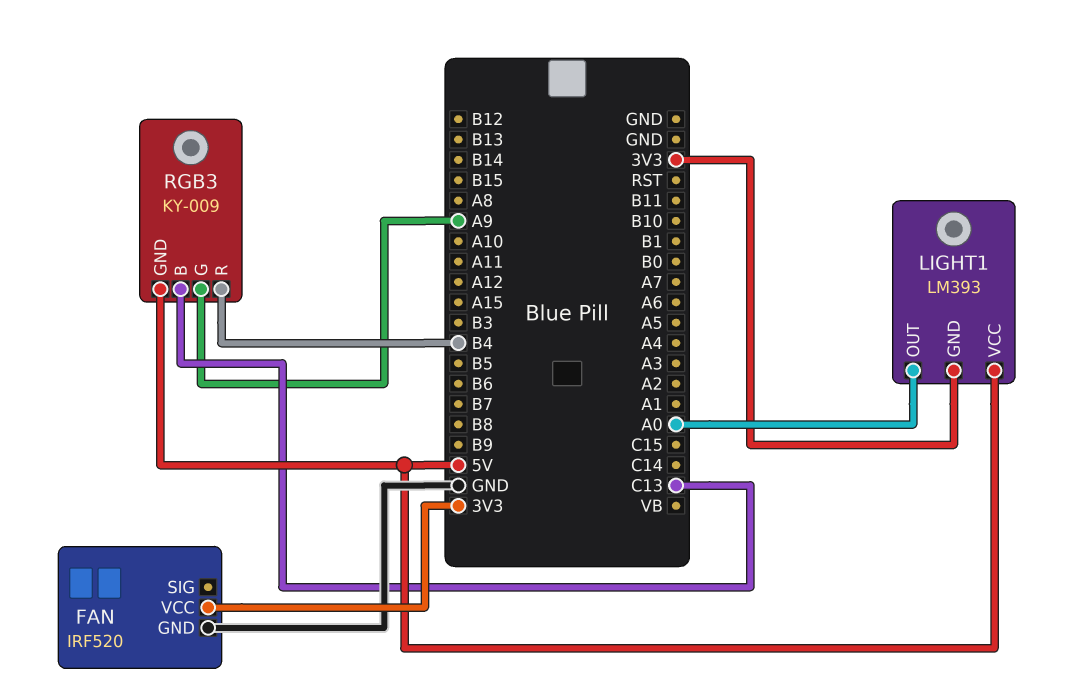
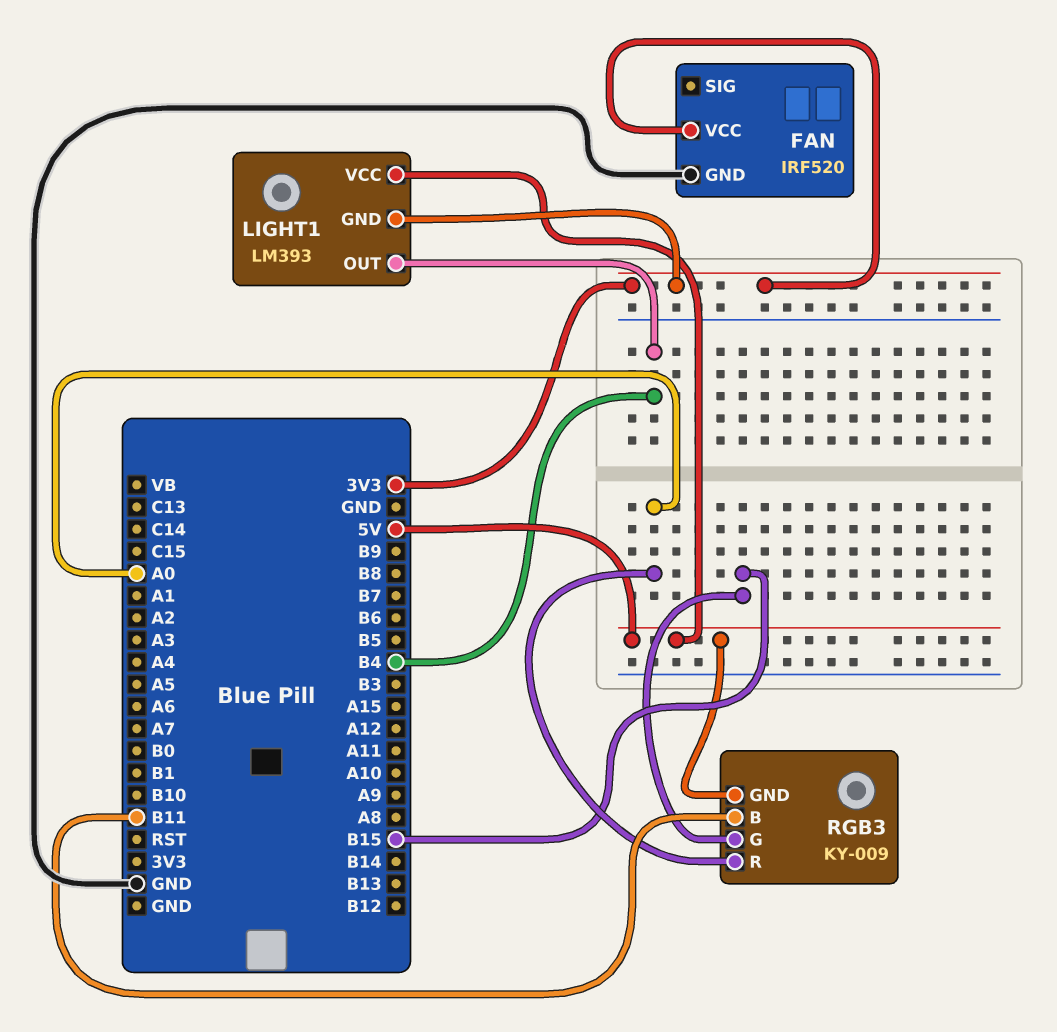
LIGHT1 pin OUT: A0 -> B4
RGB3 pin B: C13 -> B11
RGB3 pin G: A9 -> B15
RGB3 pin R: B4 -> A0

